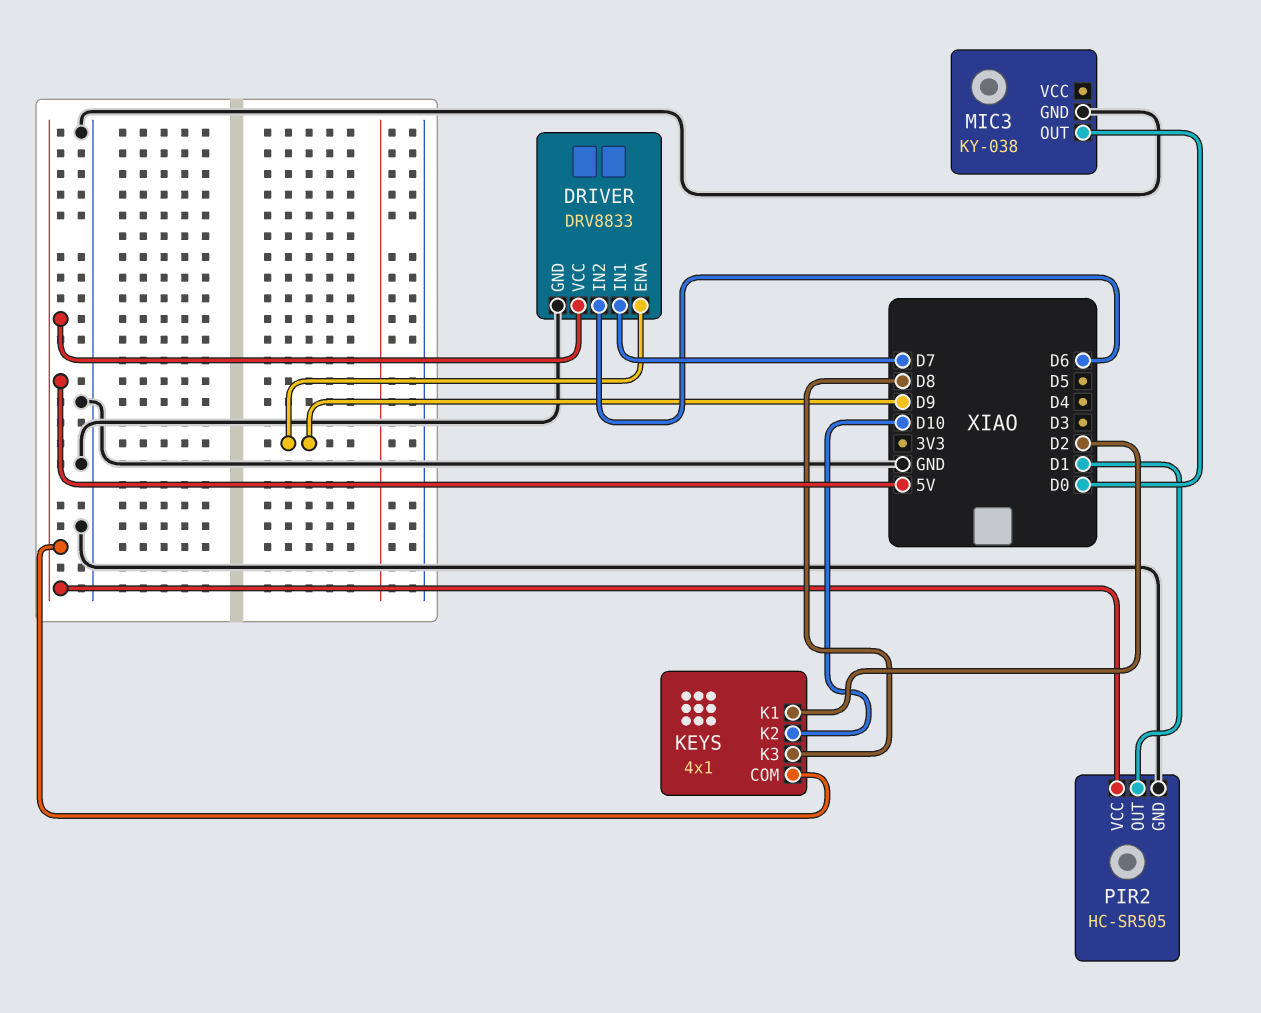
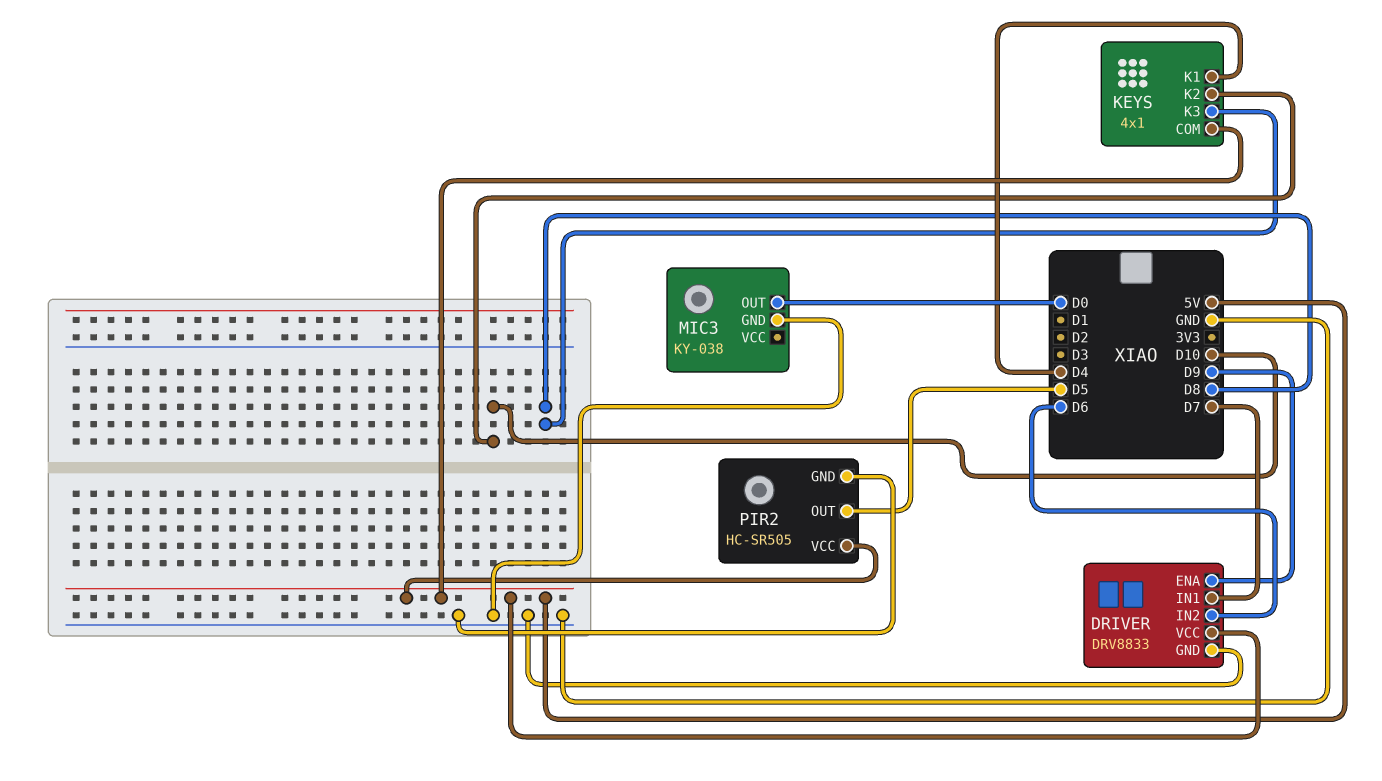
KEYS pin K1: D2 -> D4
PIR2 pin OUT: D1 -> D5

